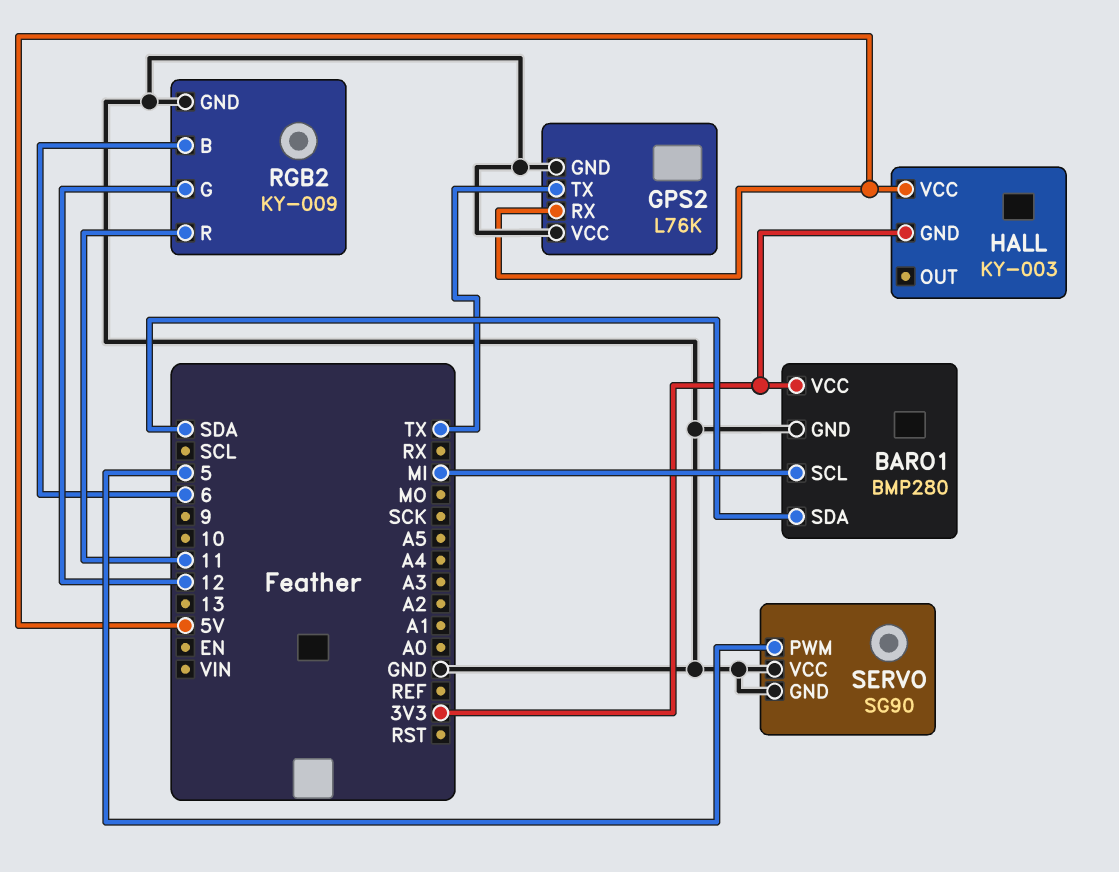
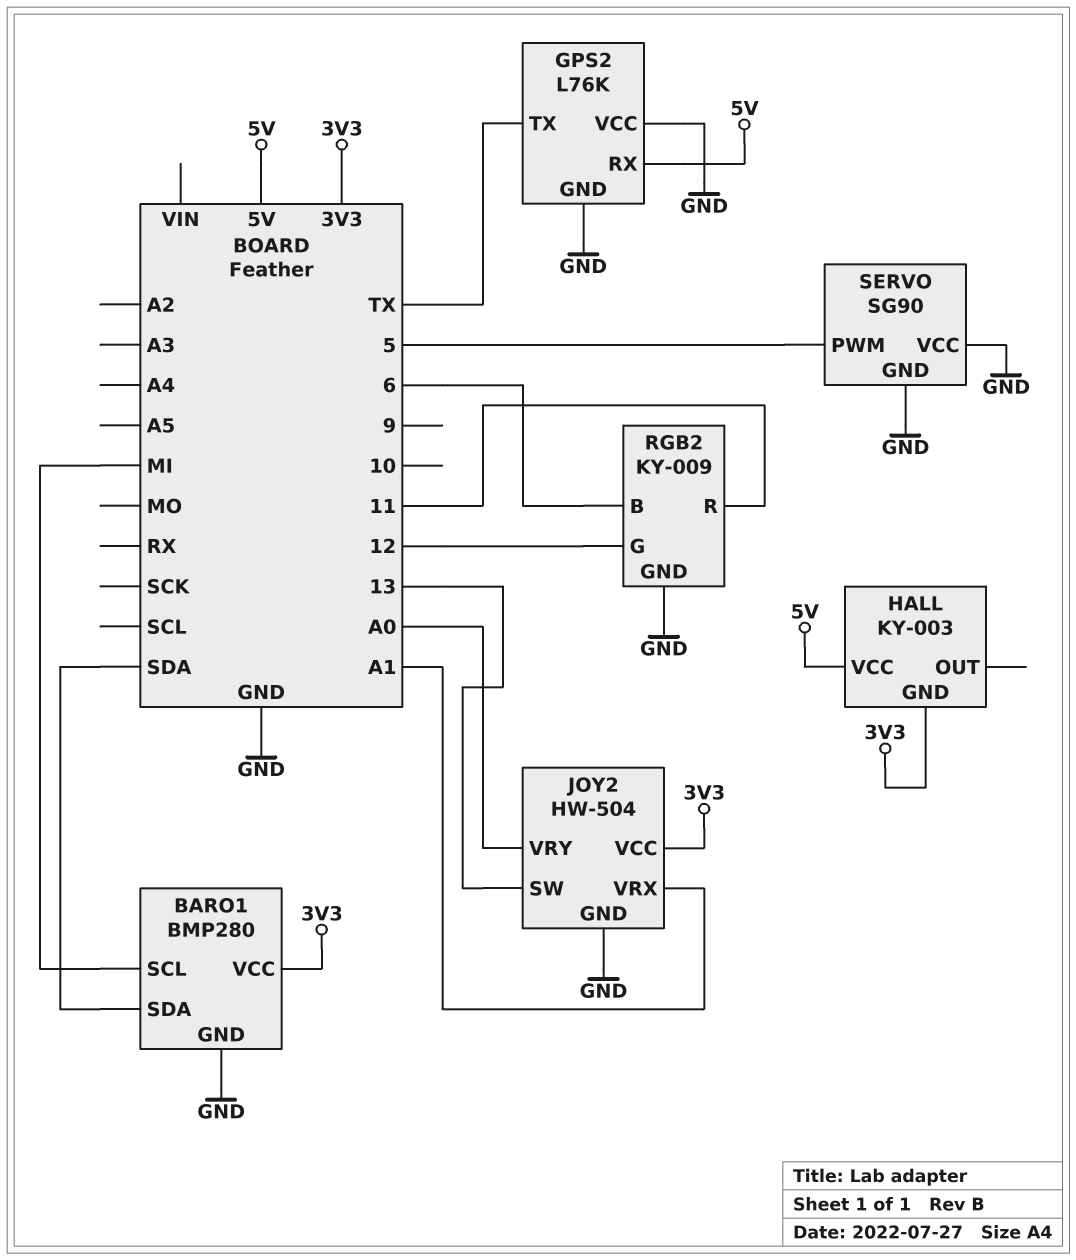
JOY2: none -> HW-504
JOY2 pin GND: none -> GND
JOY2 pin SW: none -> 13
JOY2 pin VCC: none -> 3V3
JOY2 pin VRX: none -> A1
JOY2 pin VRY: none -> A0

